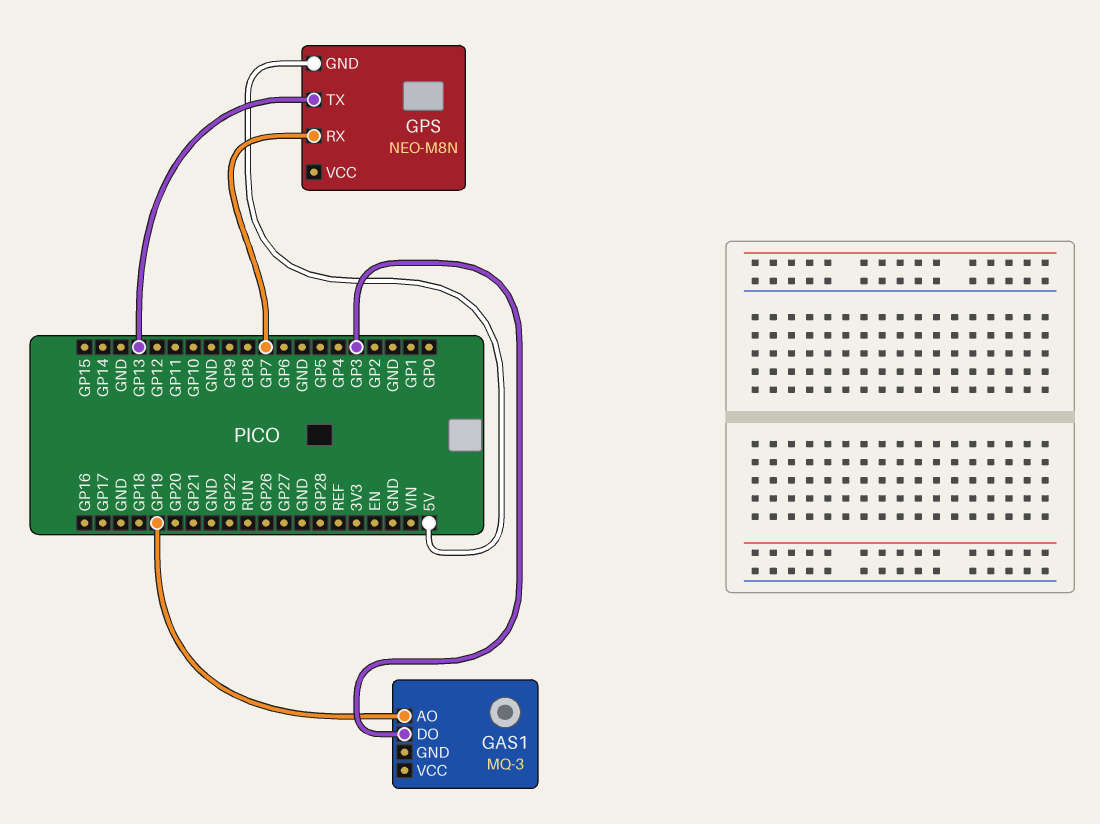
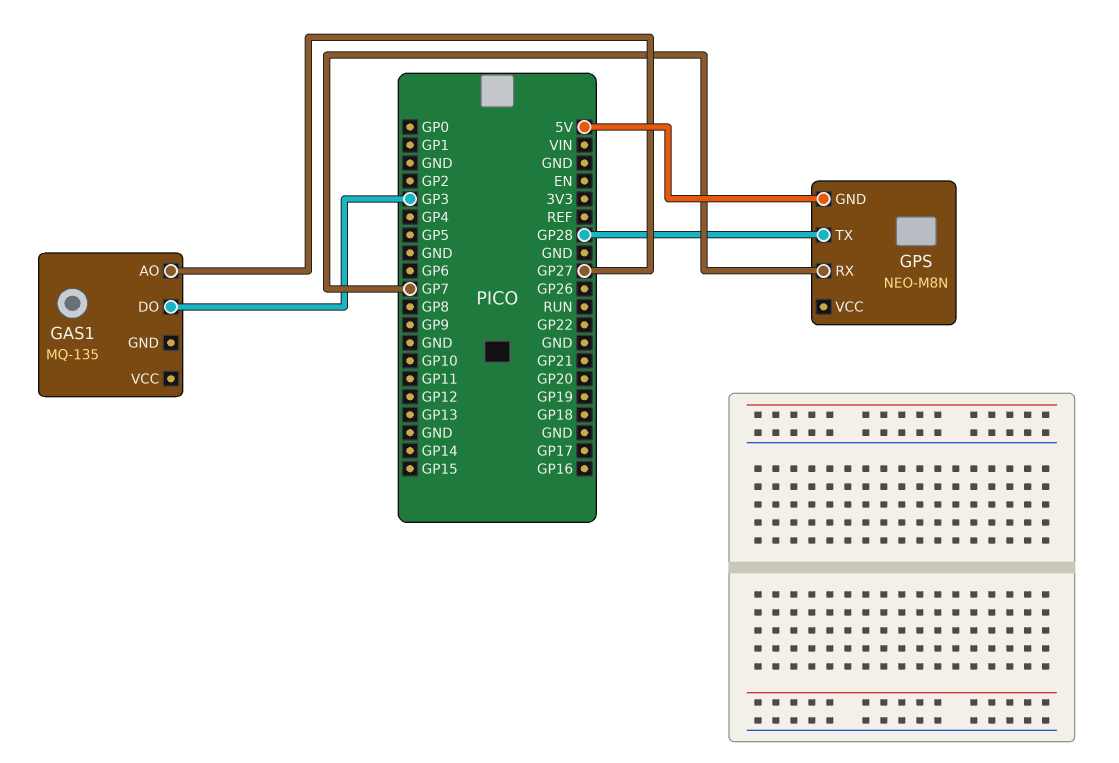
GAS1: MQ-3 -> MQ-135
GAS1 pin AO: GP19 -> GP27
GPS pin TX: GP13 -> GP28

